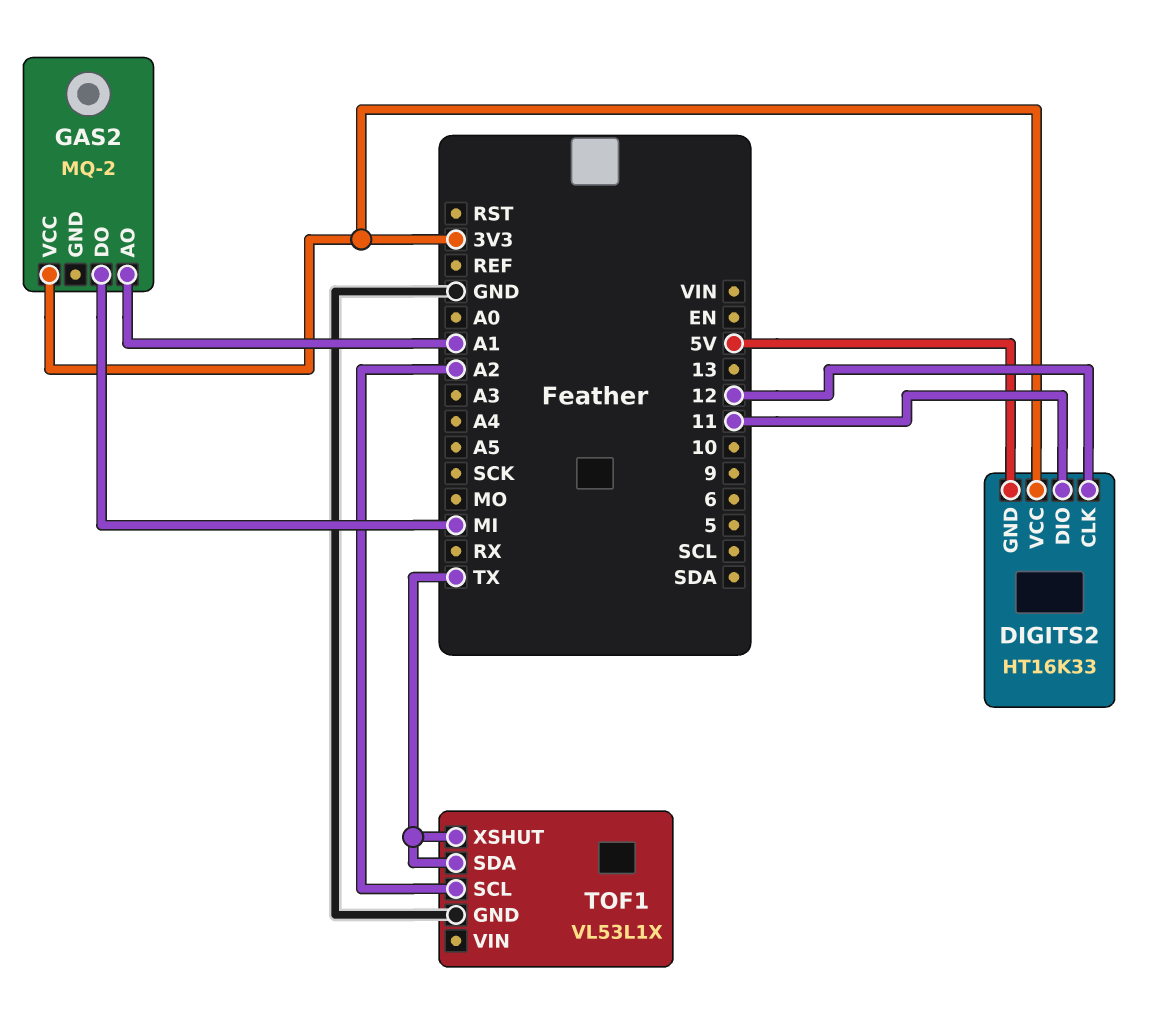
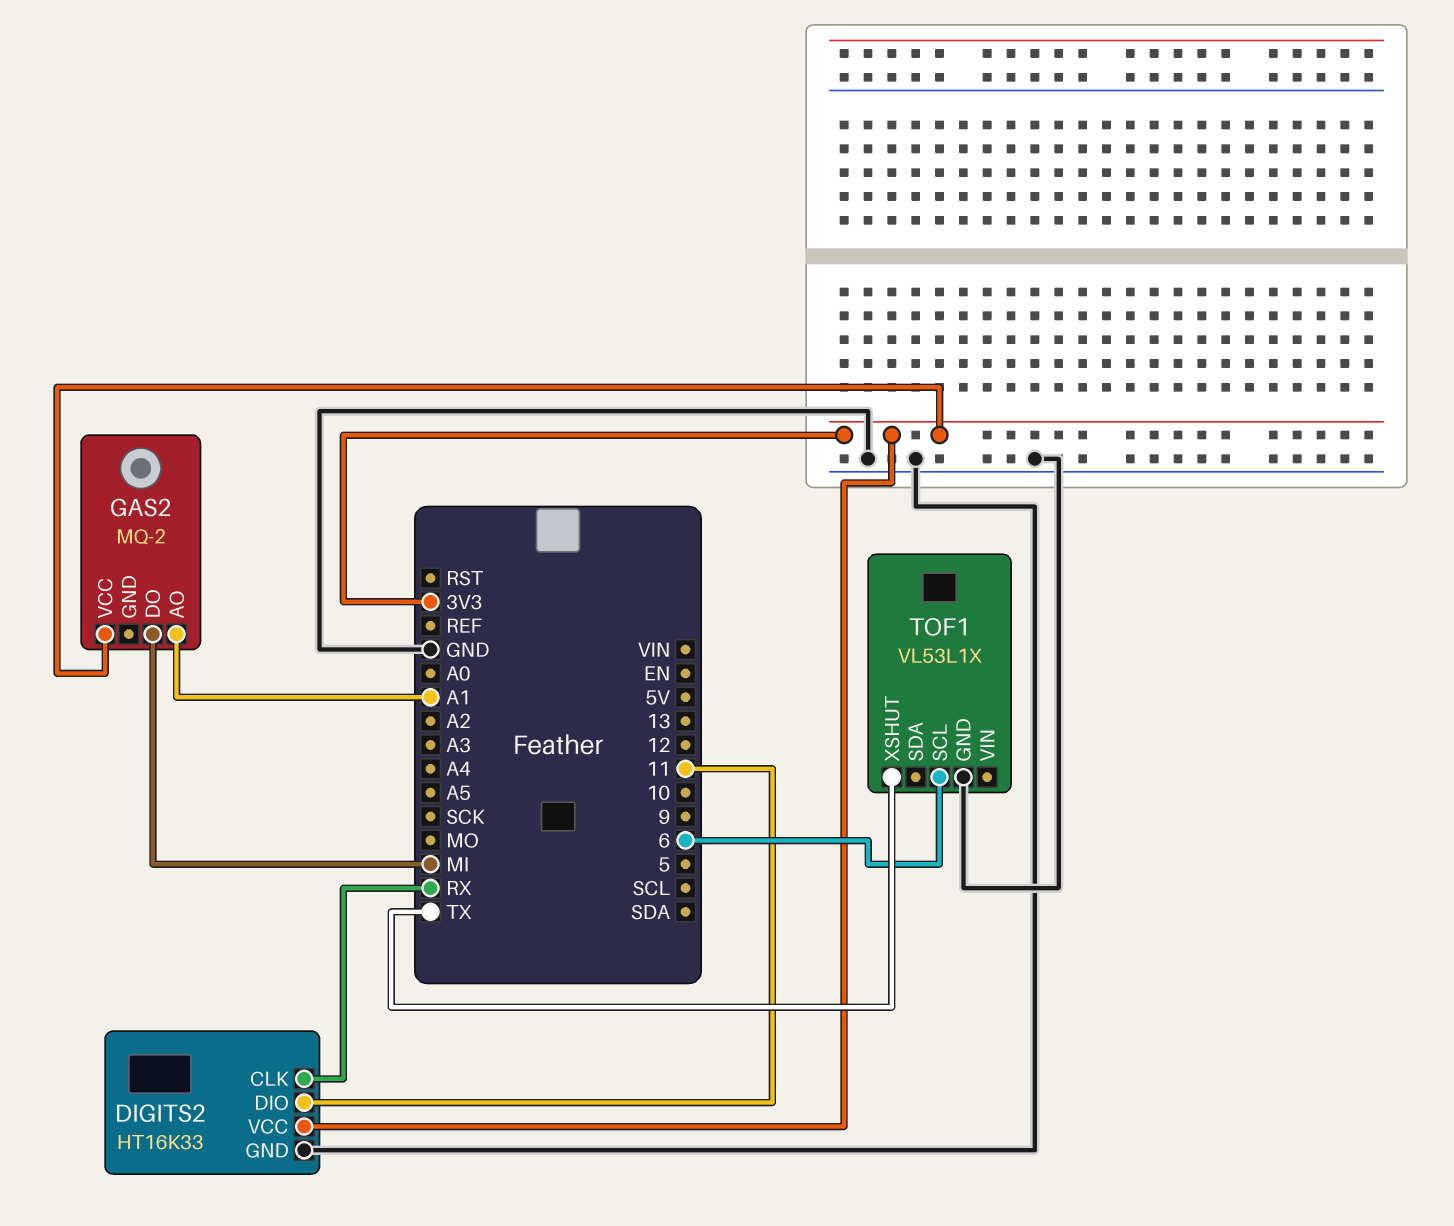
DIGITS2 pin CLK: 12 -> RX
DIGITS2 pin GND: 5V -> GND
TOF1 pin SCL: A2 -> 6
TOF1 pin SDA: TX -> none

